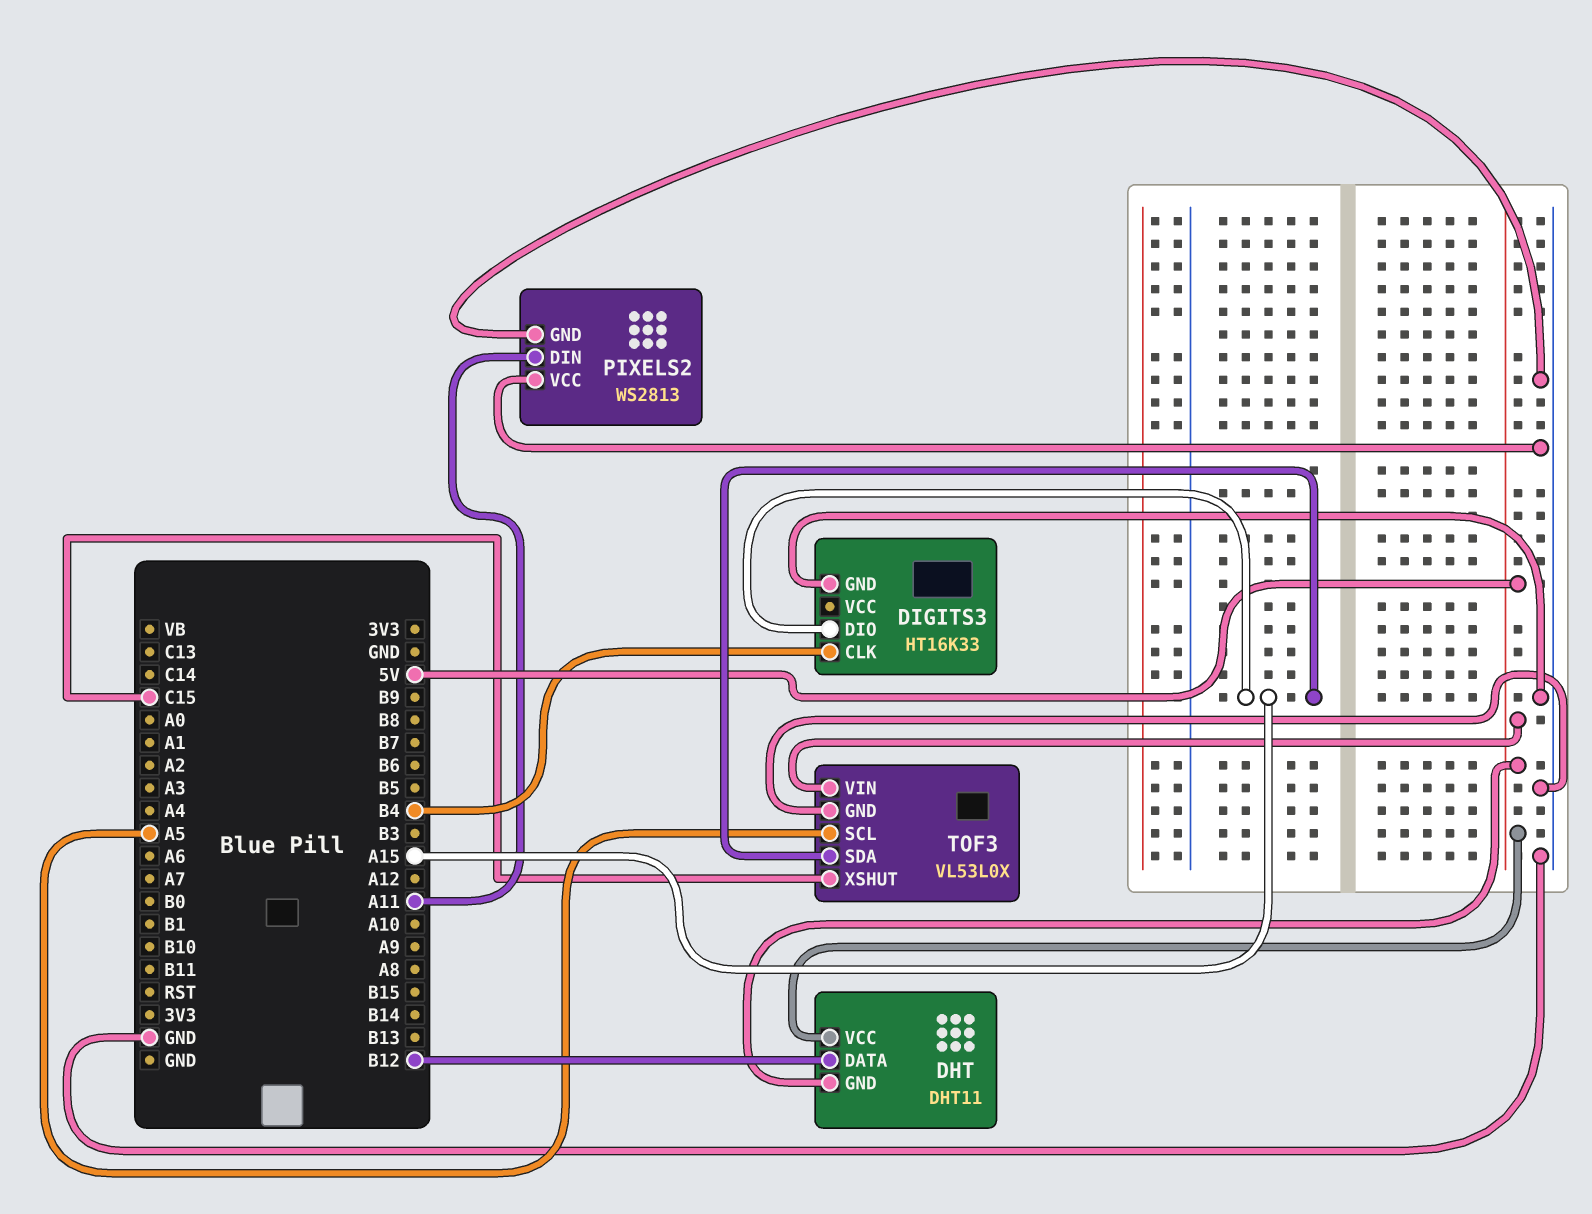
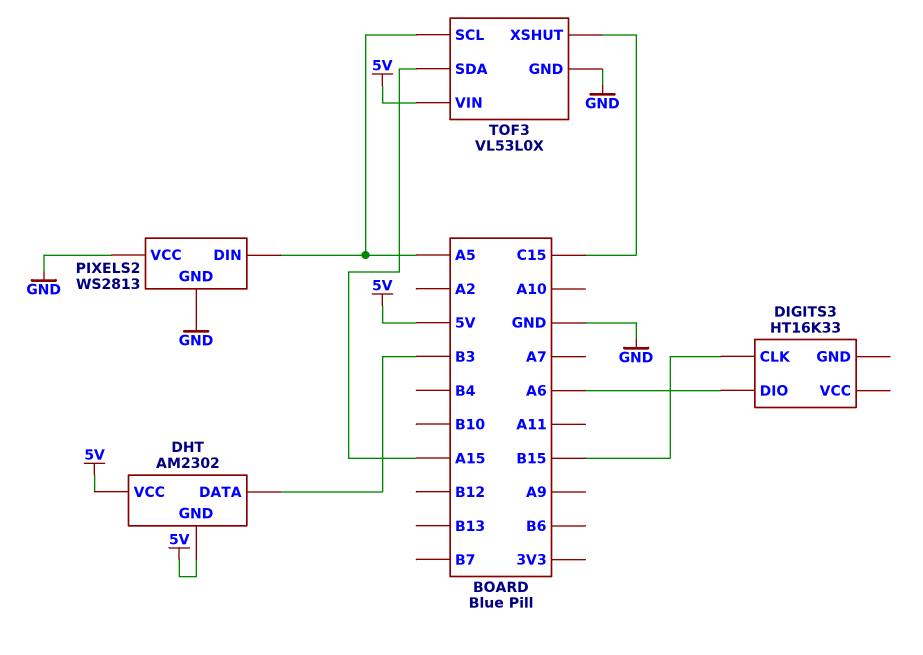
DHT: DHT11 -> AM2302
DHT pin DATA: B12 -> B3
DIGITS3 pin CLK: B4 -> B15
DIGITS3 pin DIO: A15 -> A6
DIGITS3 pin GND: GND -> none
PIXELS2 pin DIN: A11 -> A5

